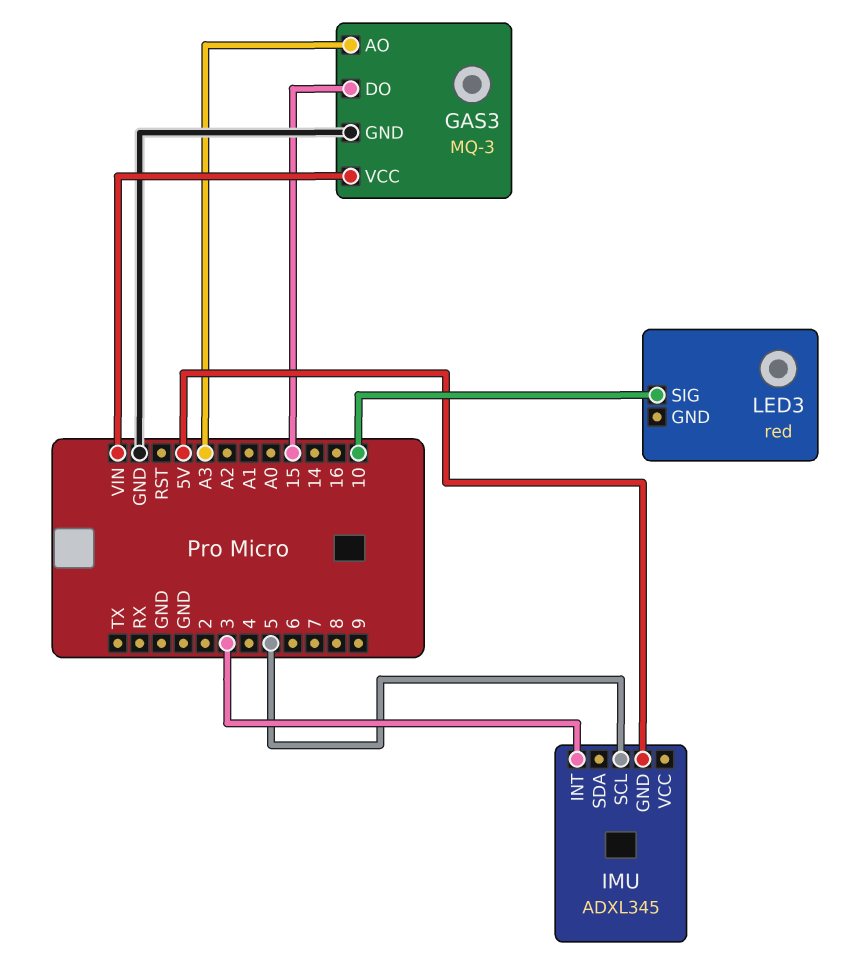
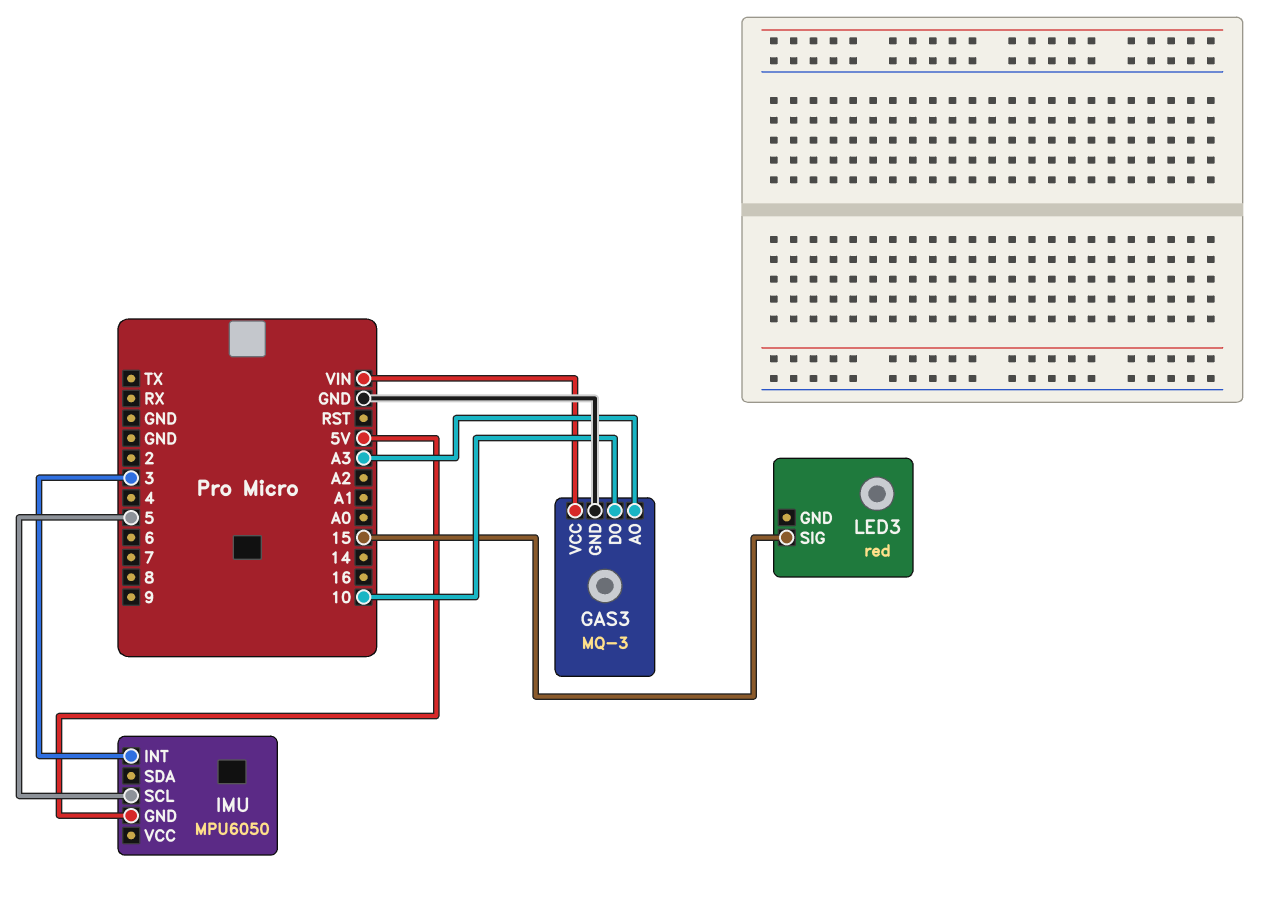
GAS3 pin DO: 15 -> 10
IMU: ADXL345 -> MPU6050
LED3 pin SIG: 10 -> 15

